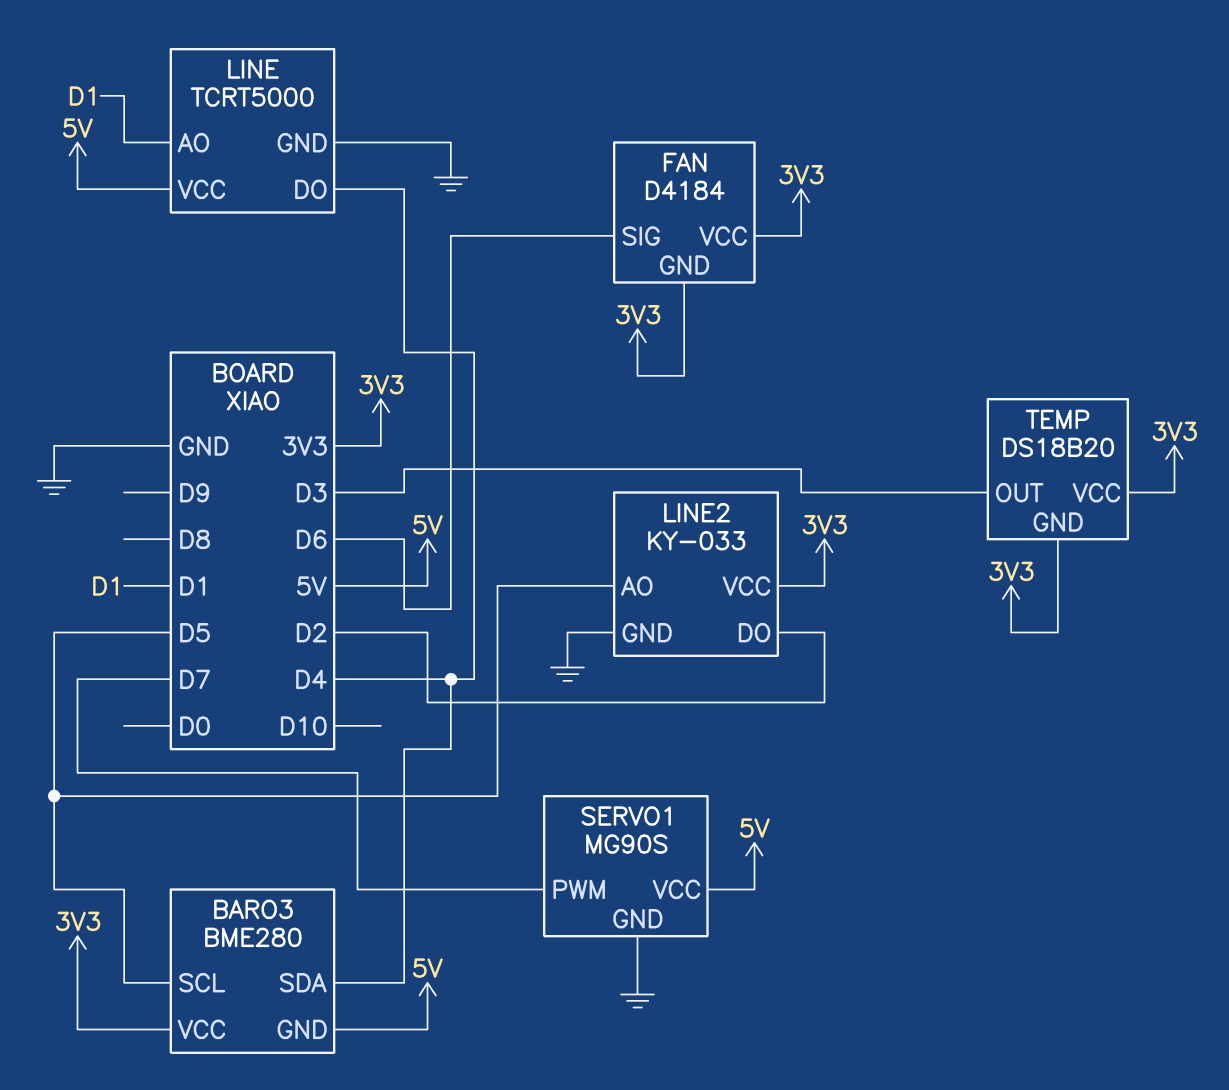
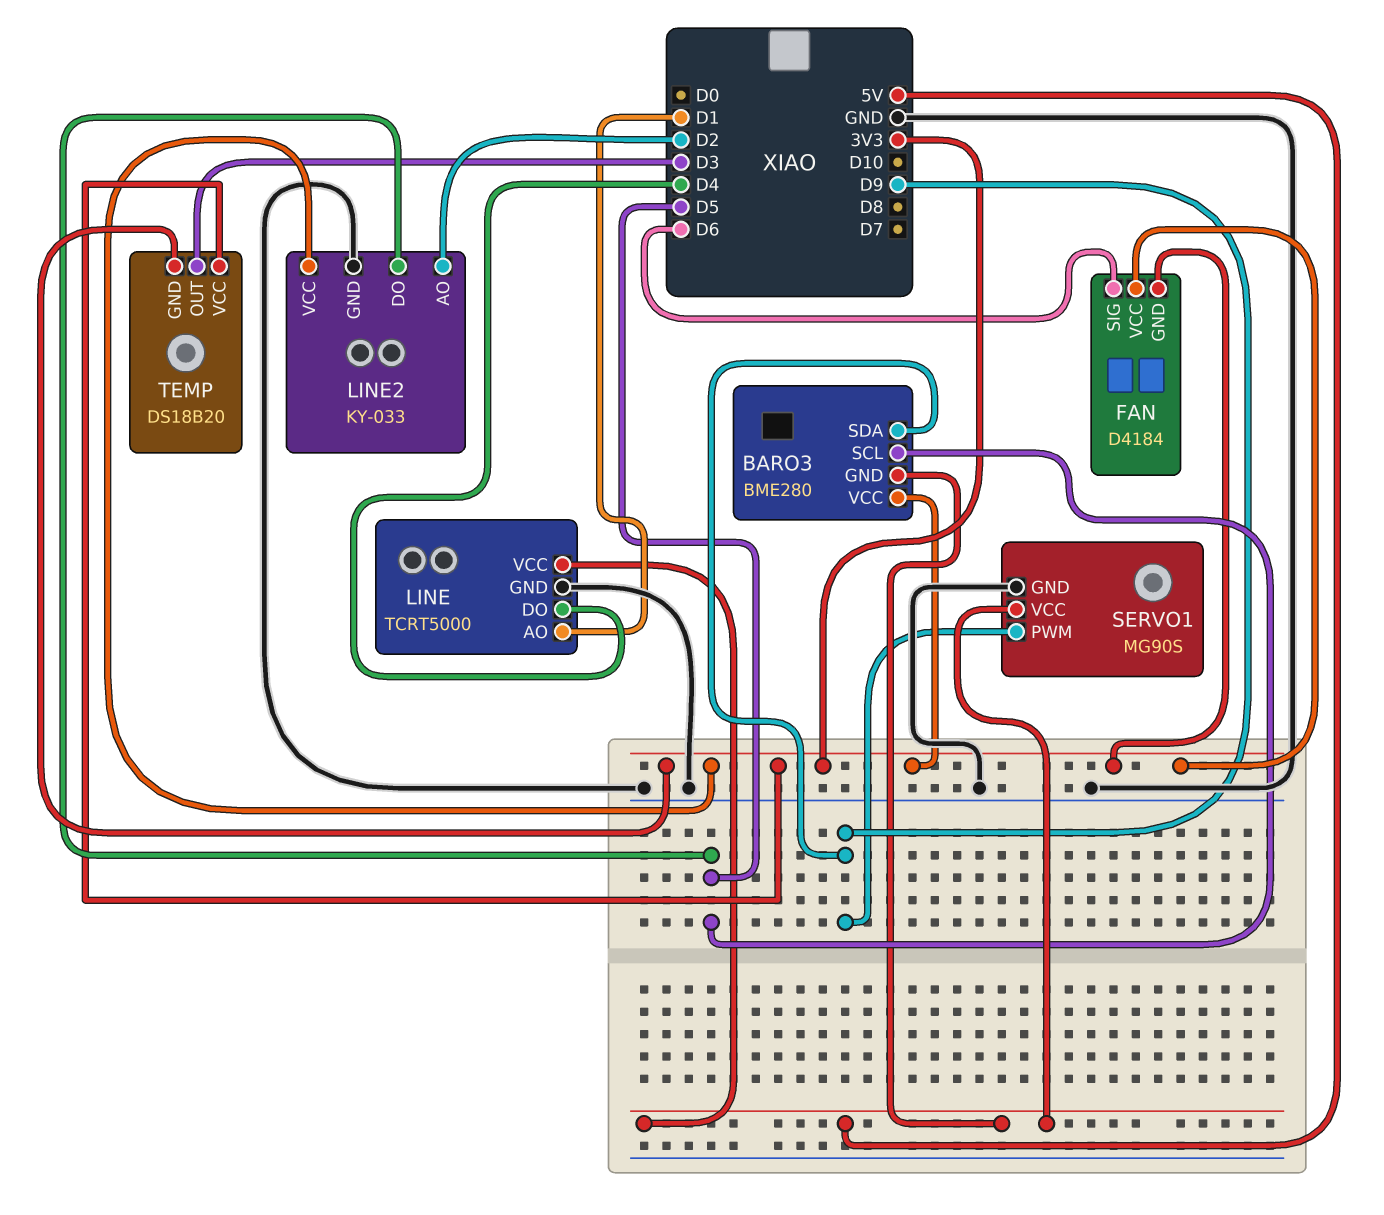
BARO3 pin SDA: D4 -> D9
LINE2 pin AO: D5 -> D2
LINE2 pin DO: D2 -> D5
SERVO1 pin PWM: D7 -> D9

